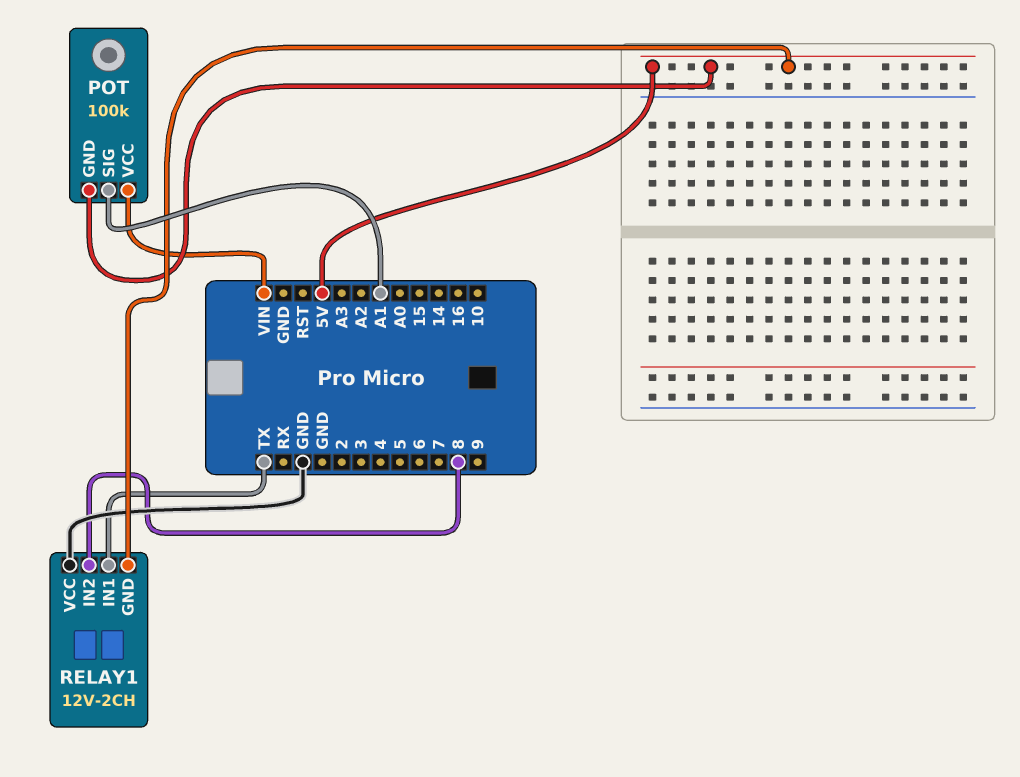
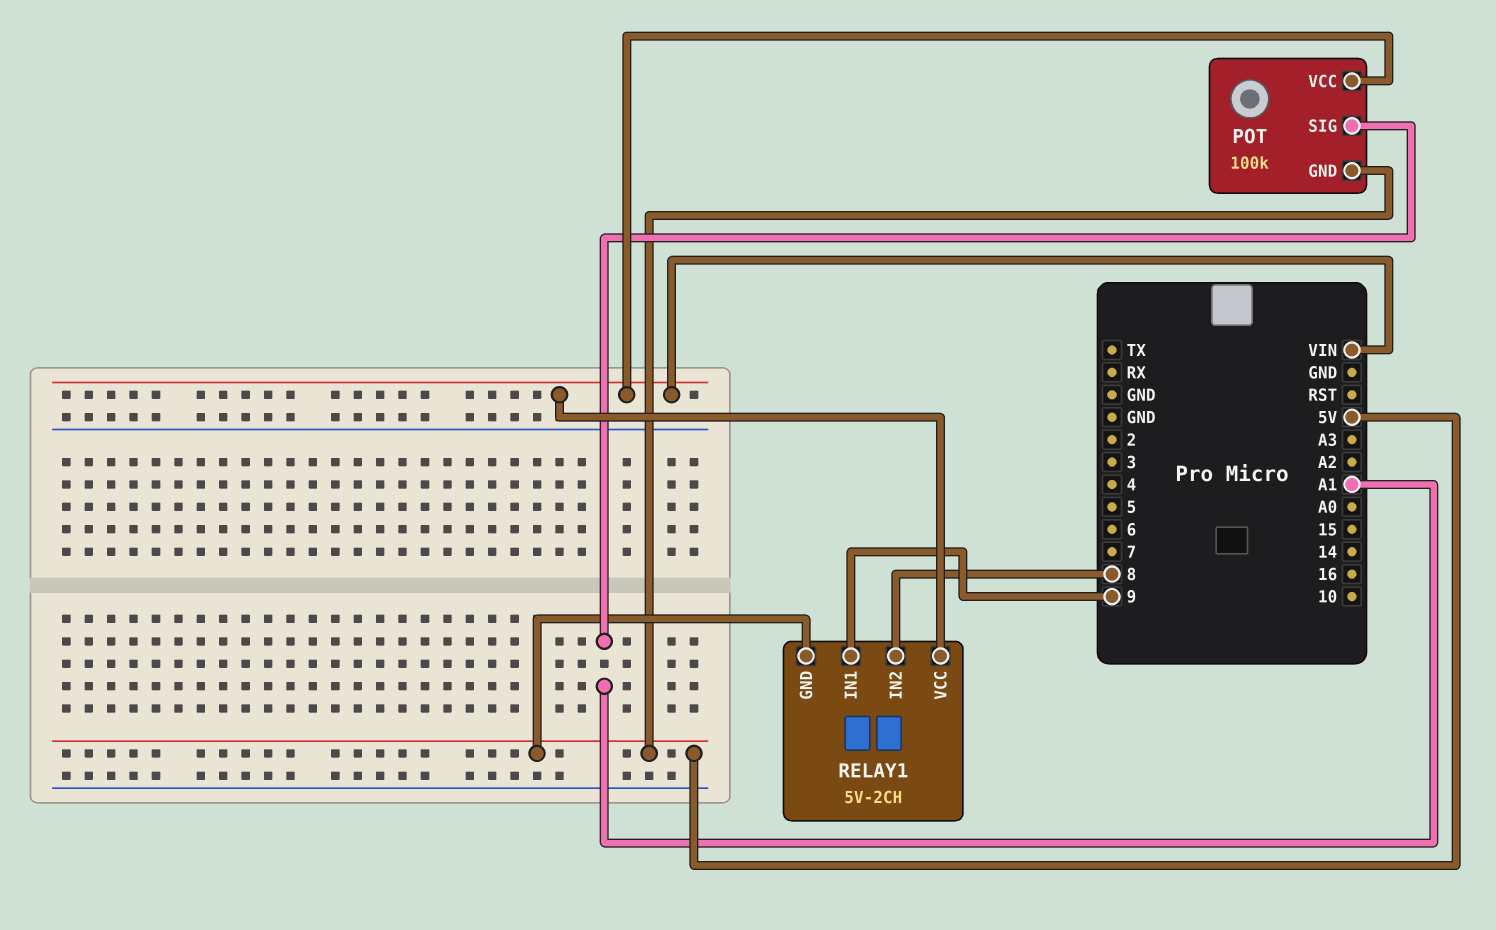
RELAY1: 12V-2CH -> 5V-2CH
RELAY1 pin IN1: TX -> 9
RELAY1 pin VCC: GND -> VIN

